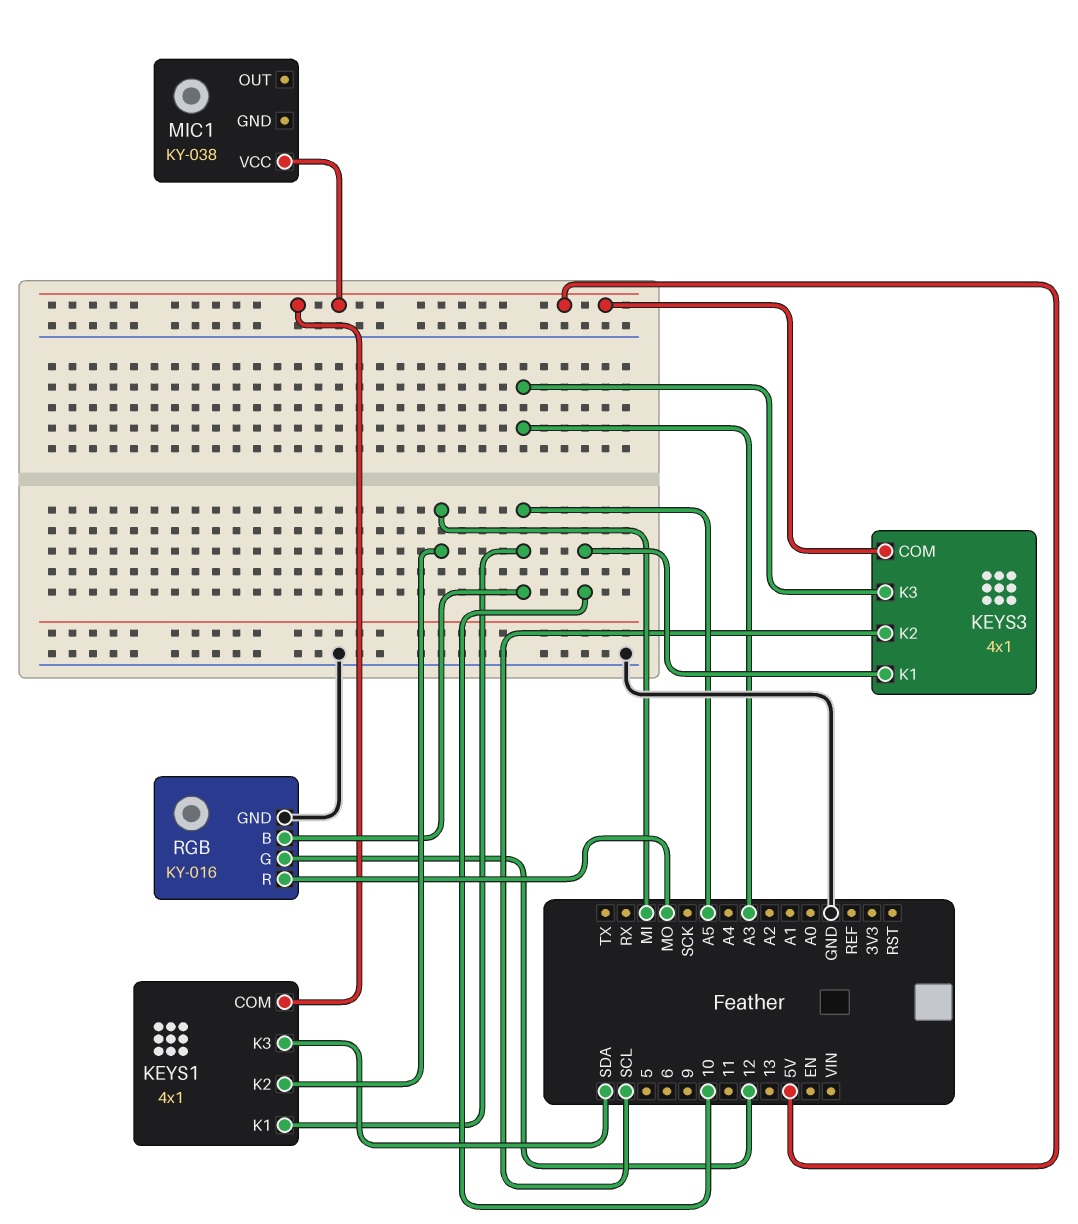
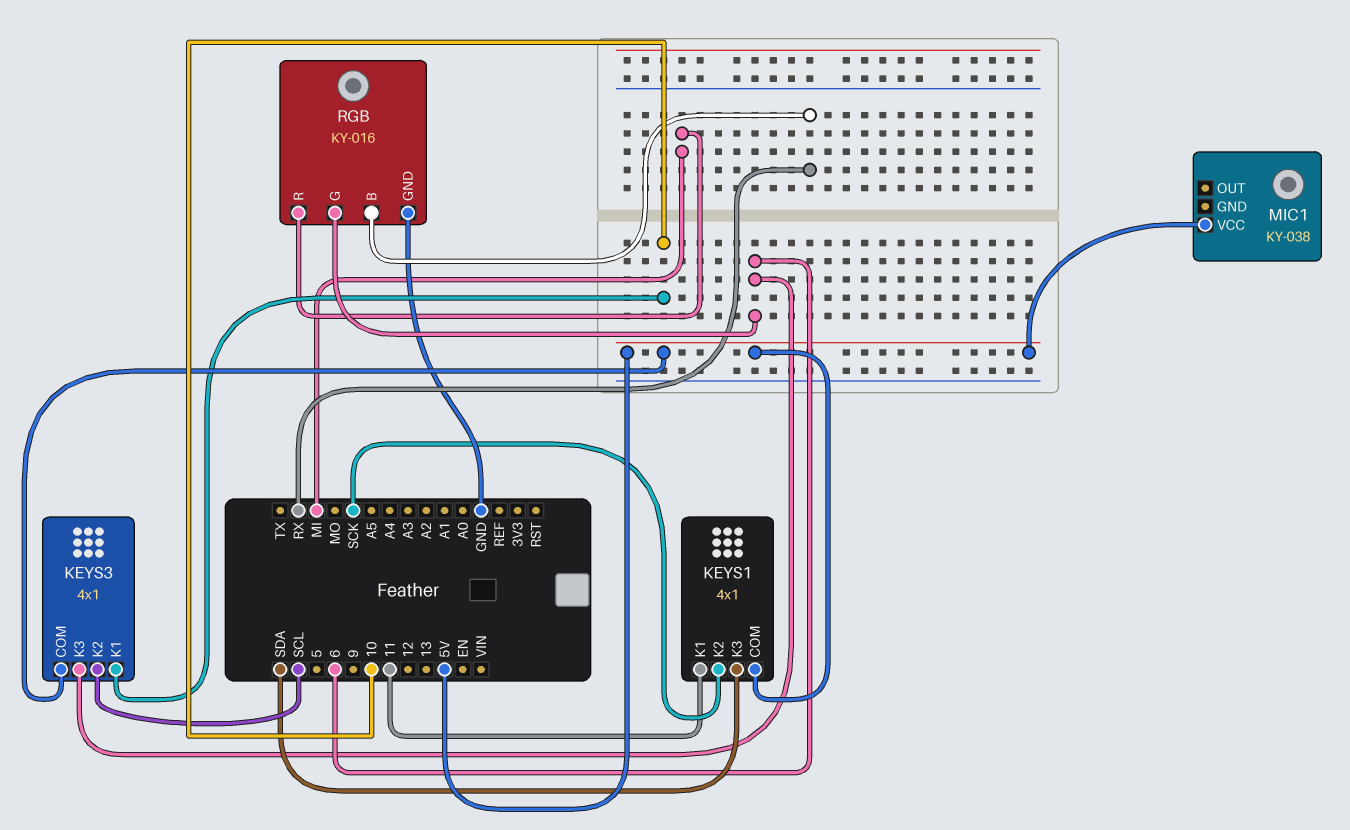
KEYS1 pin K1: A5 -> 11
KEYS1 pin K2: MI -> SCK
KEYS3 pin K3: A3 -> 6
RGB pin B: A5 -> RX
RGB pin G: 12 -> 6
RGB pin R: MO -> MI

